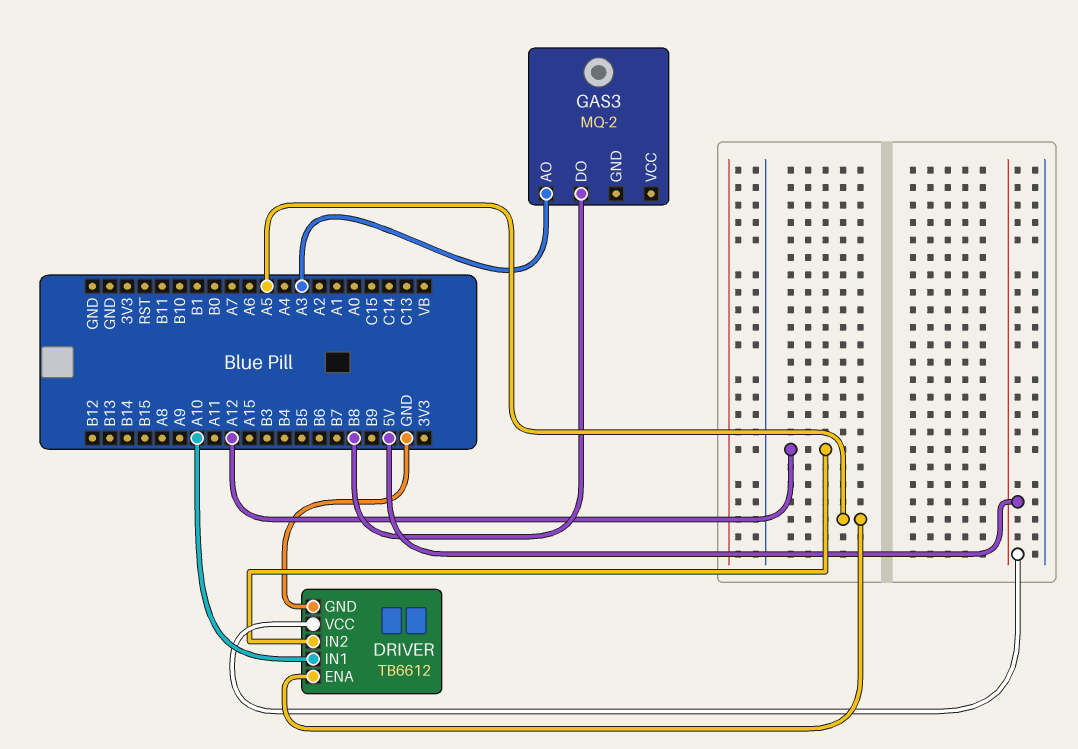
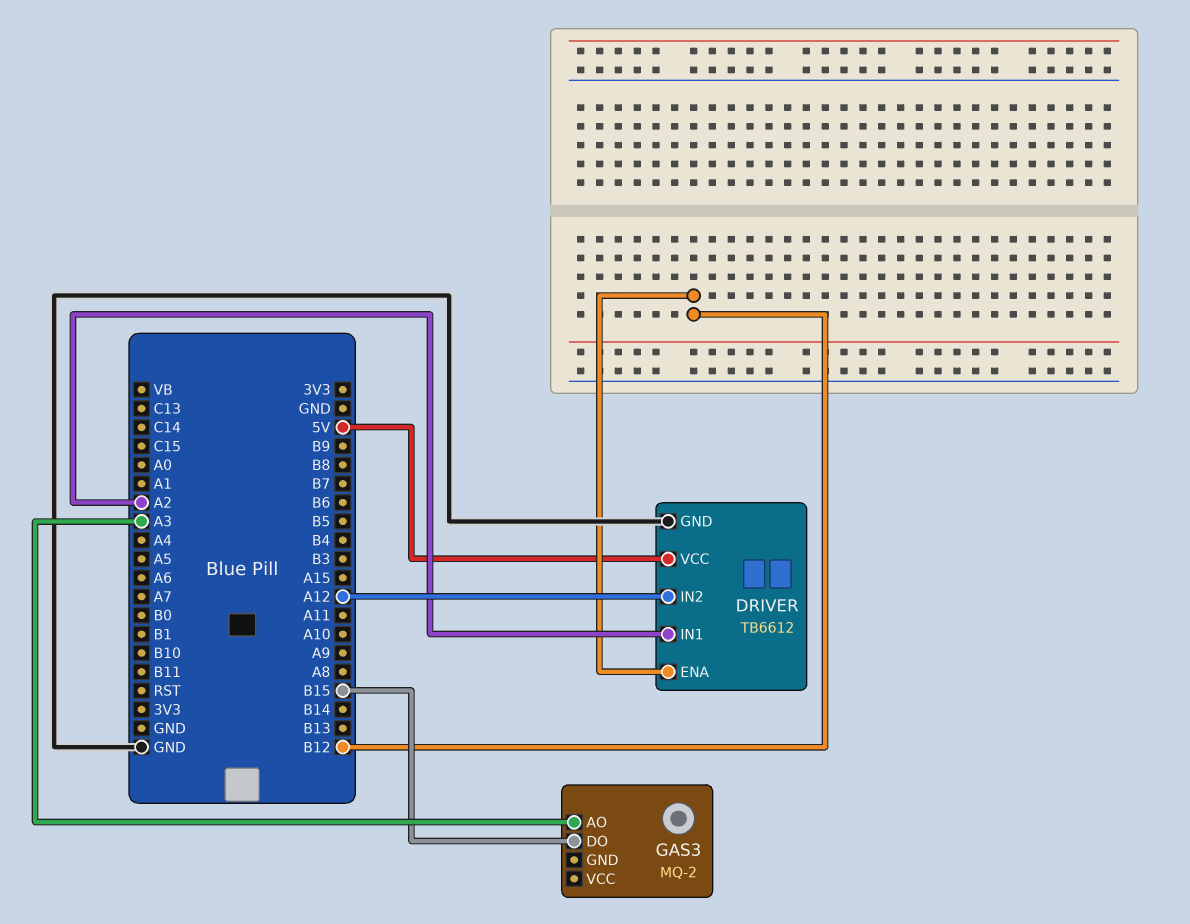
DRIVER pin ENA: A5 -> B12
DRIVER pin IN1: A10 -> A2
GAS3 pin DO: B8 -> B15

